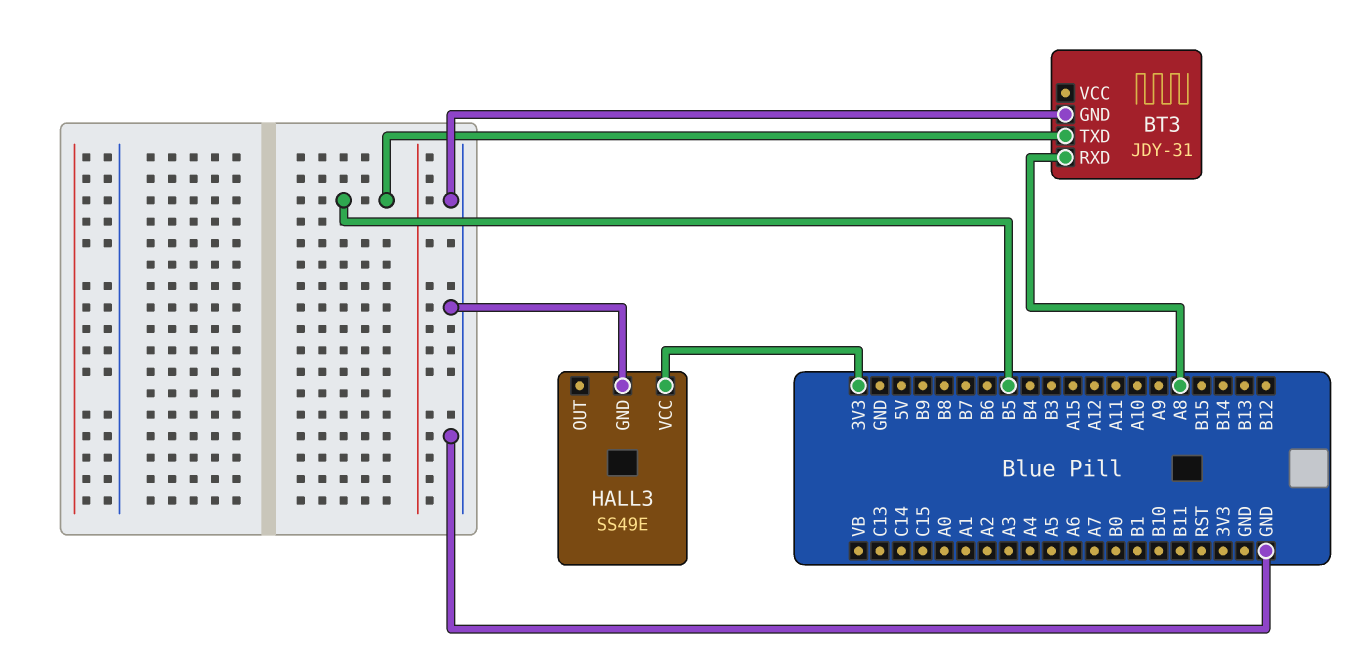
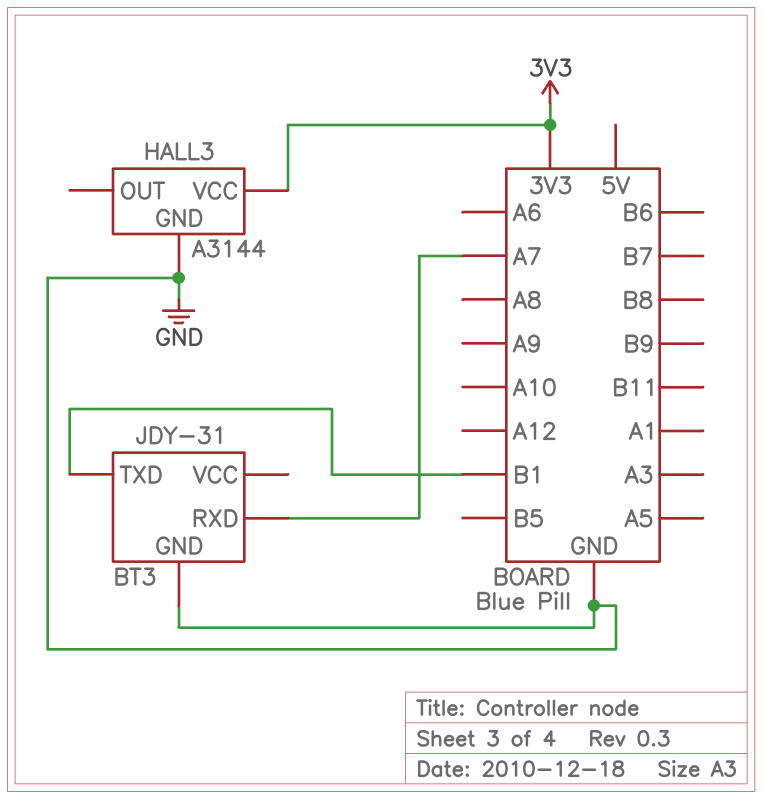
BT3 pin RXD: A8 -> A7
BT3 pin TXD: B5 -> B1
HALL3: SS49E -> A3144

